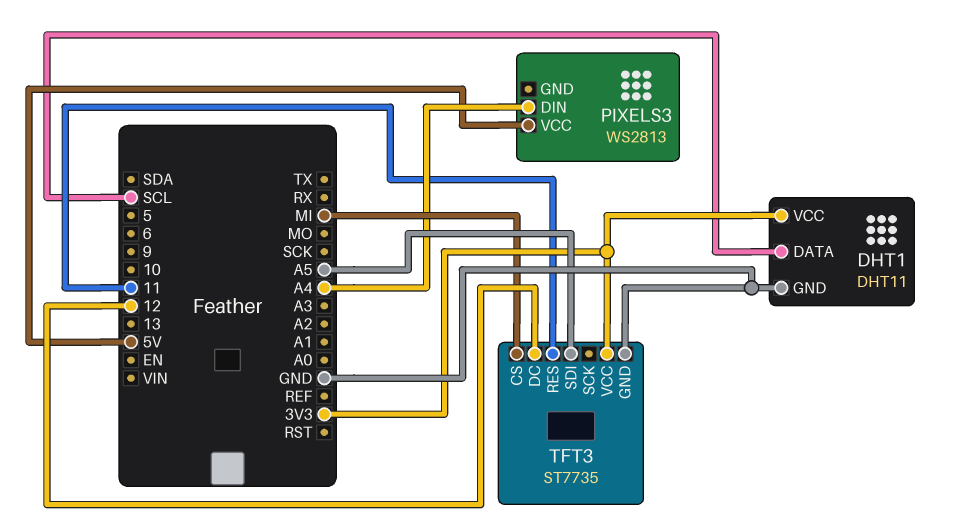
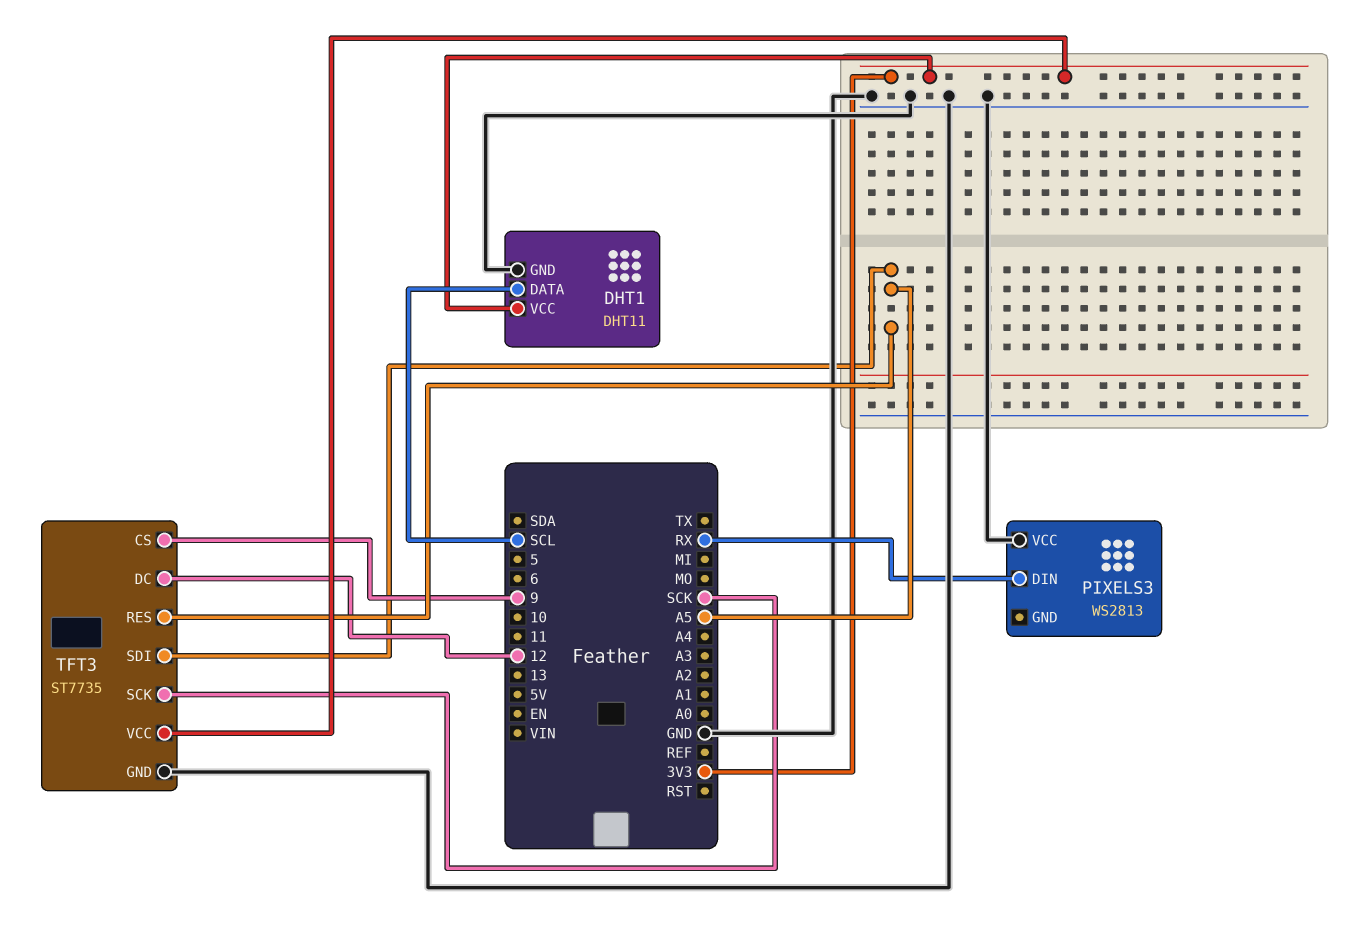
PIXELS3 pin DIN: A4 -> RX
PIXELS3 pin VCC: 5V -> GND
TFT3 pin CS: MI -> 9
TFT3 pin RES: 11 -> A5
TFT3 pin SCK: none -> SCK

